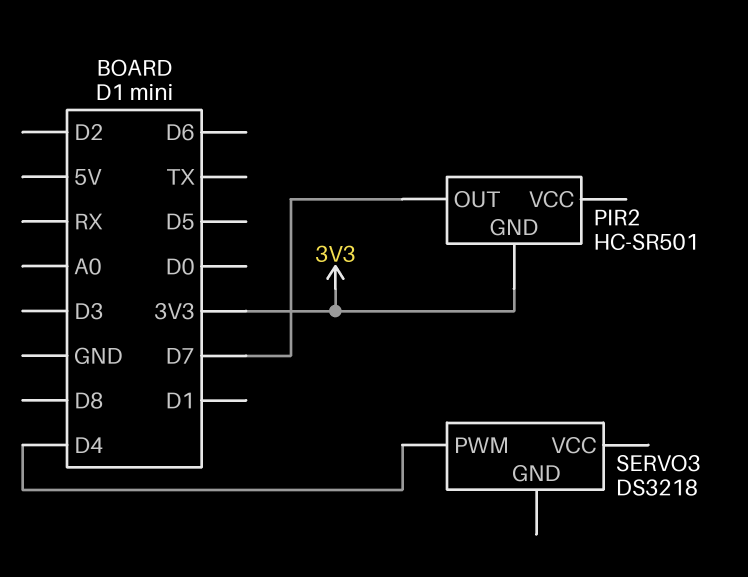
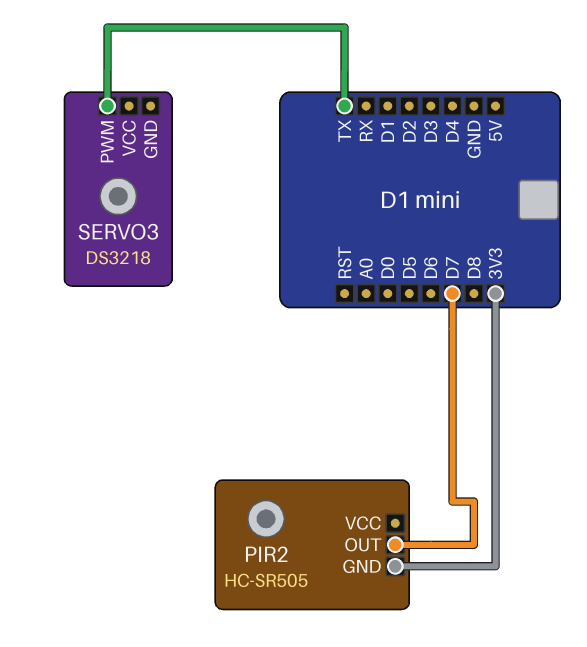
PIR2: HC-SR501 -> HC-SR505
SERVO3 pin PWM: D4 -> TX

